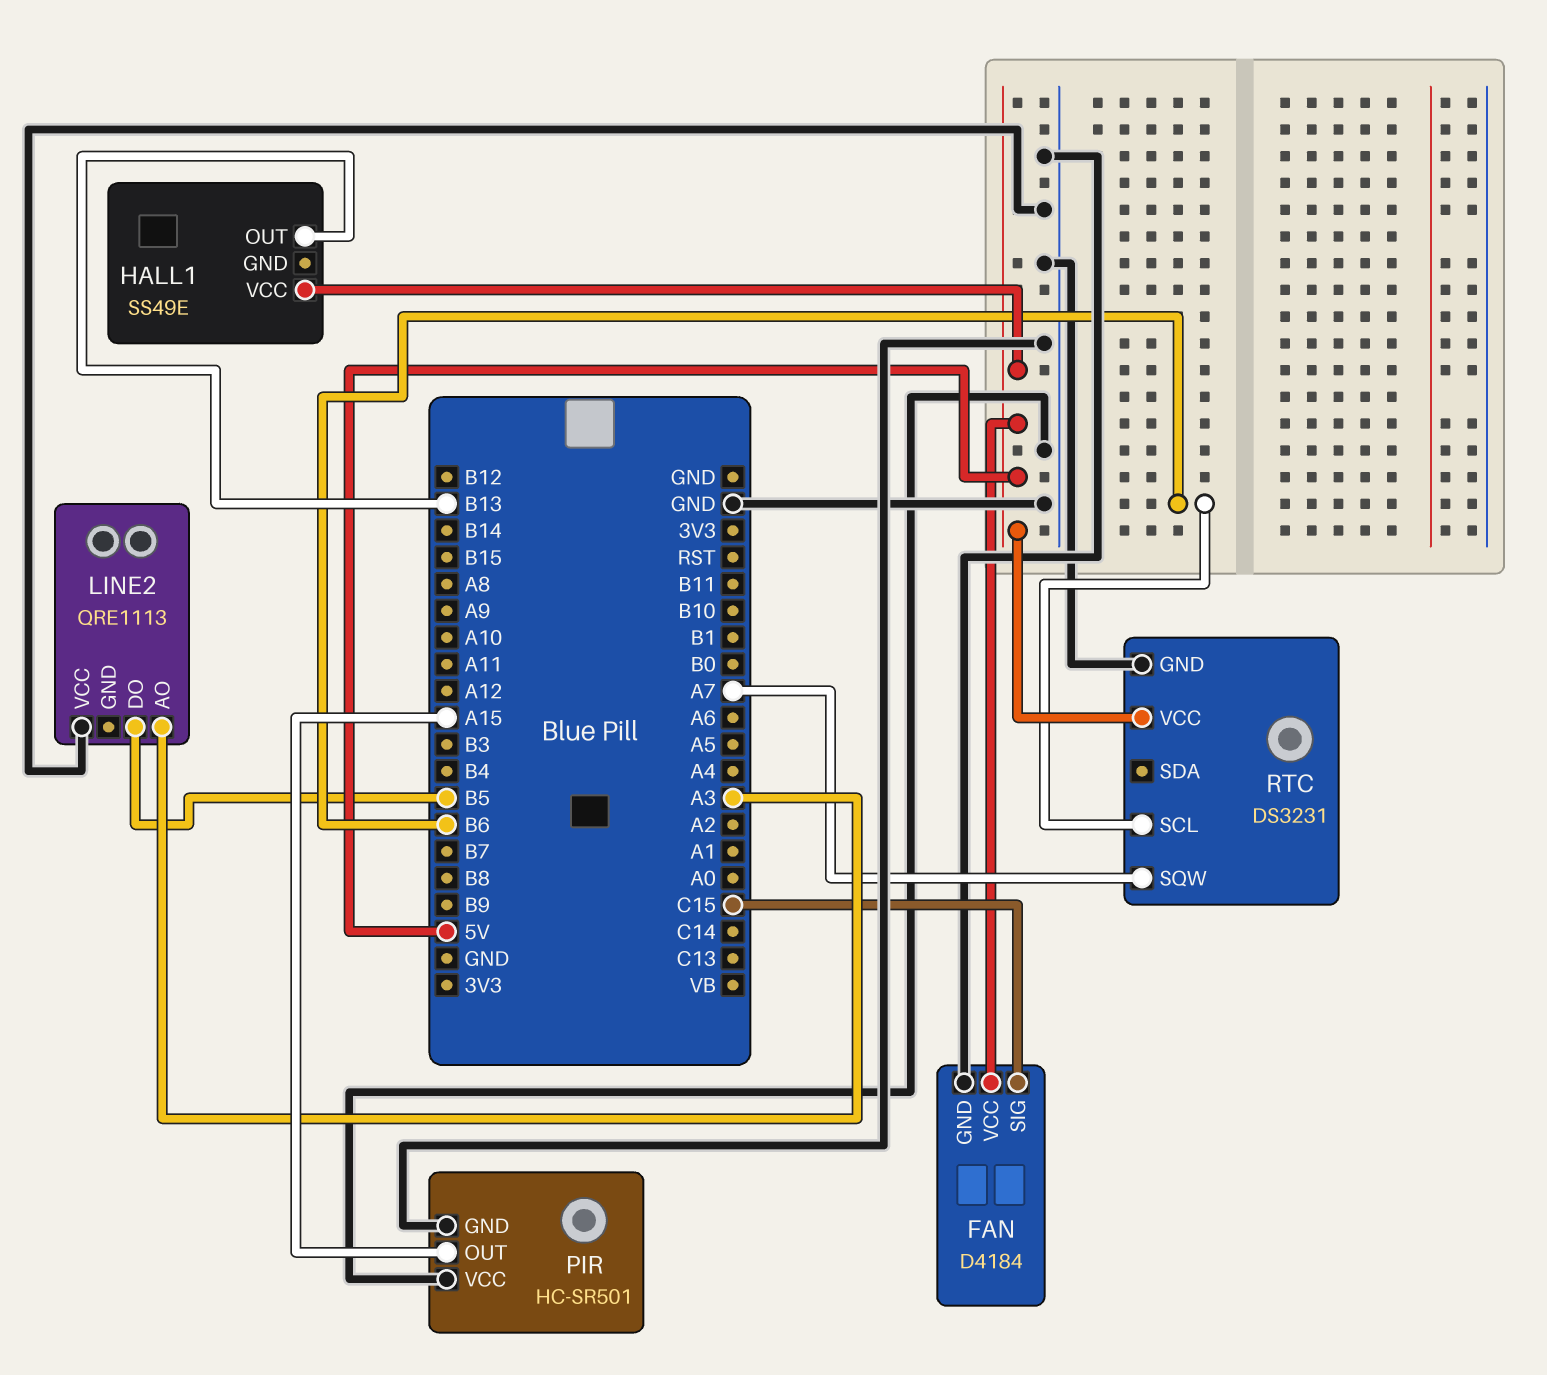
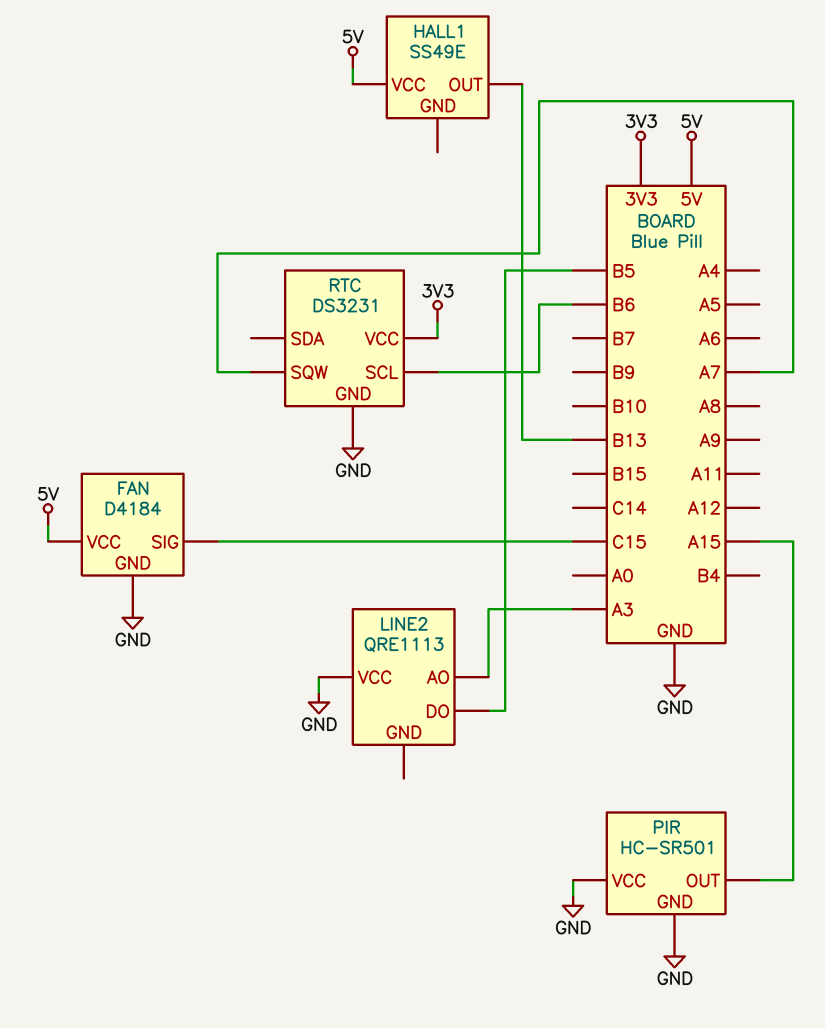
RTC pin VCC: 5V -> 3V3

